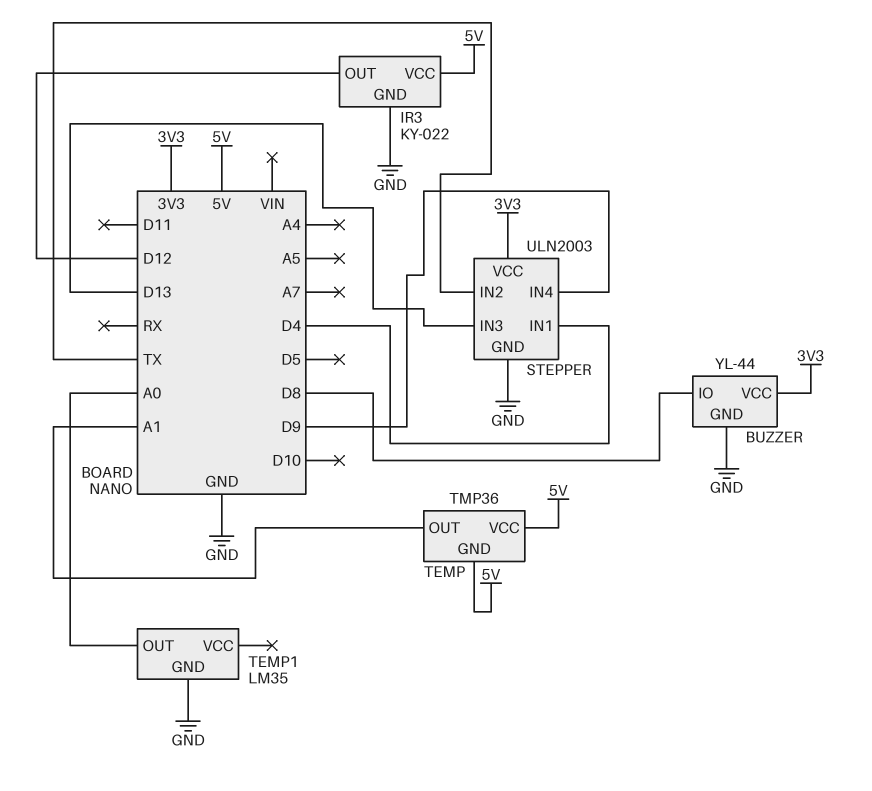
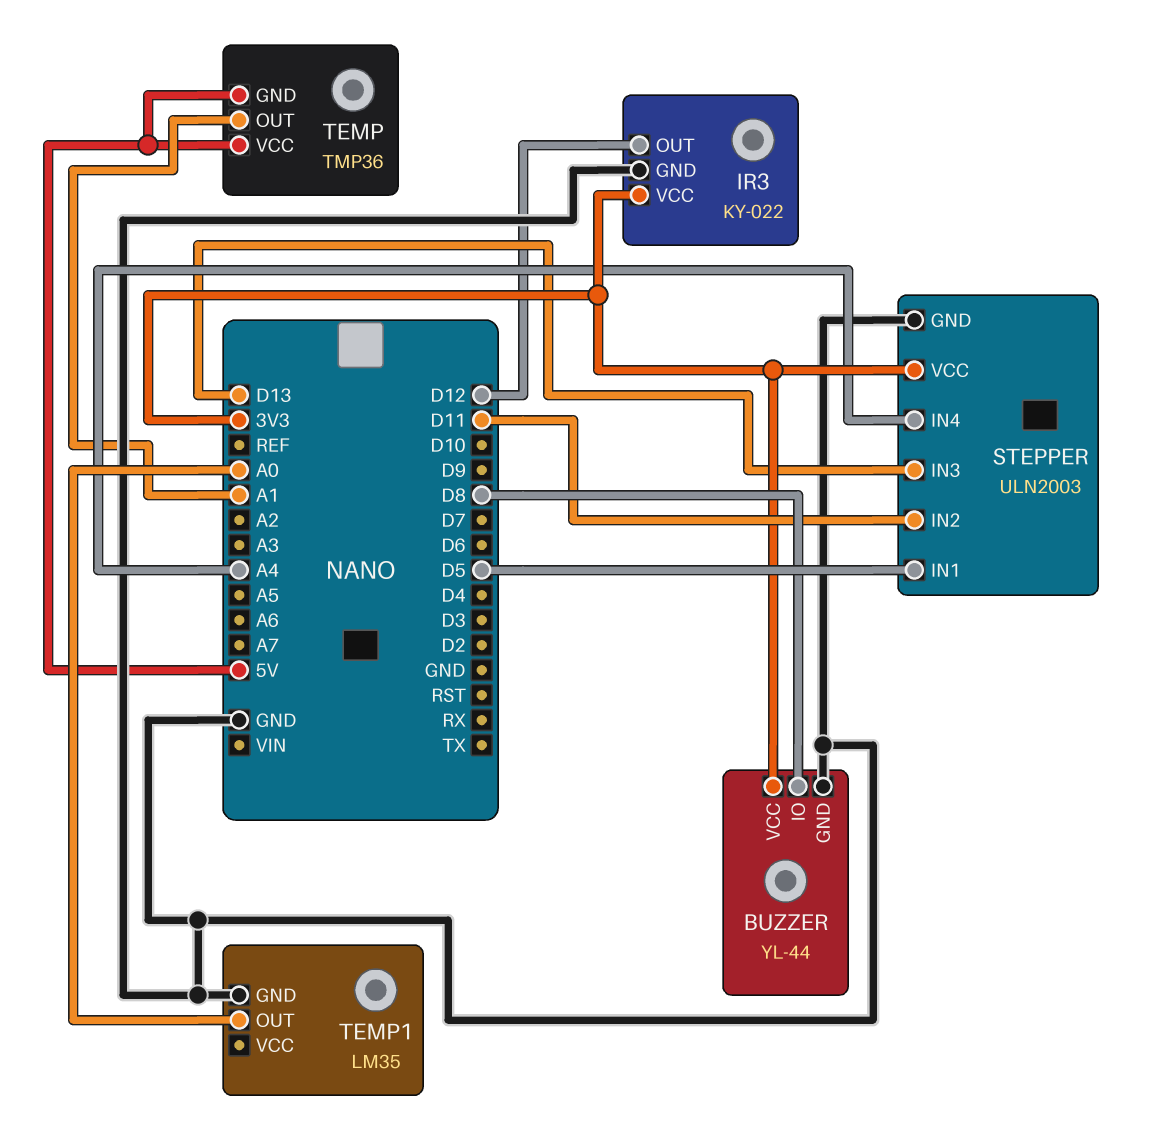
IR3 pin VCC: 5V -> 3V3
STEPPER pin IN1: D4 -> D5
STEPPER pin IN2: TX -> D11
STEPPER pin IN4: D9 -> A4

